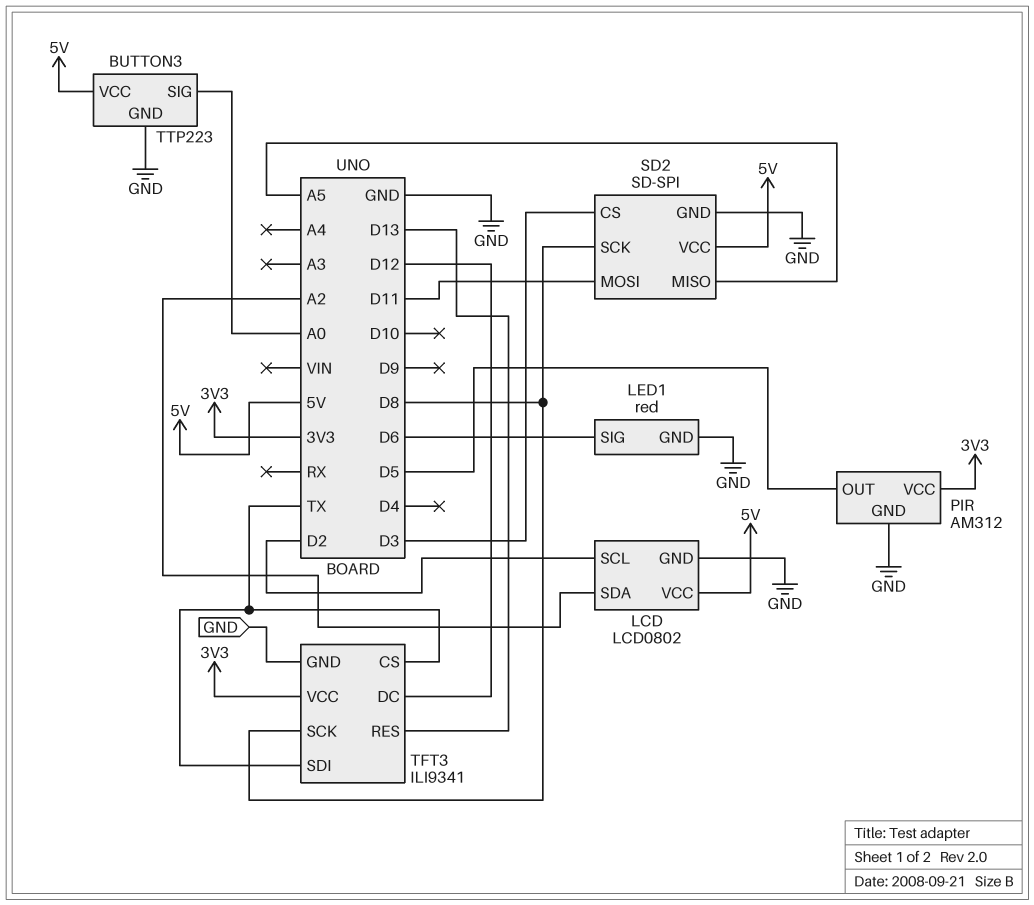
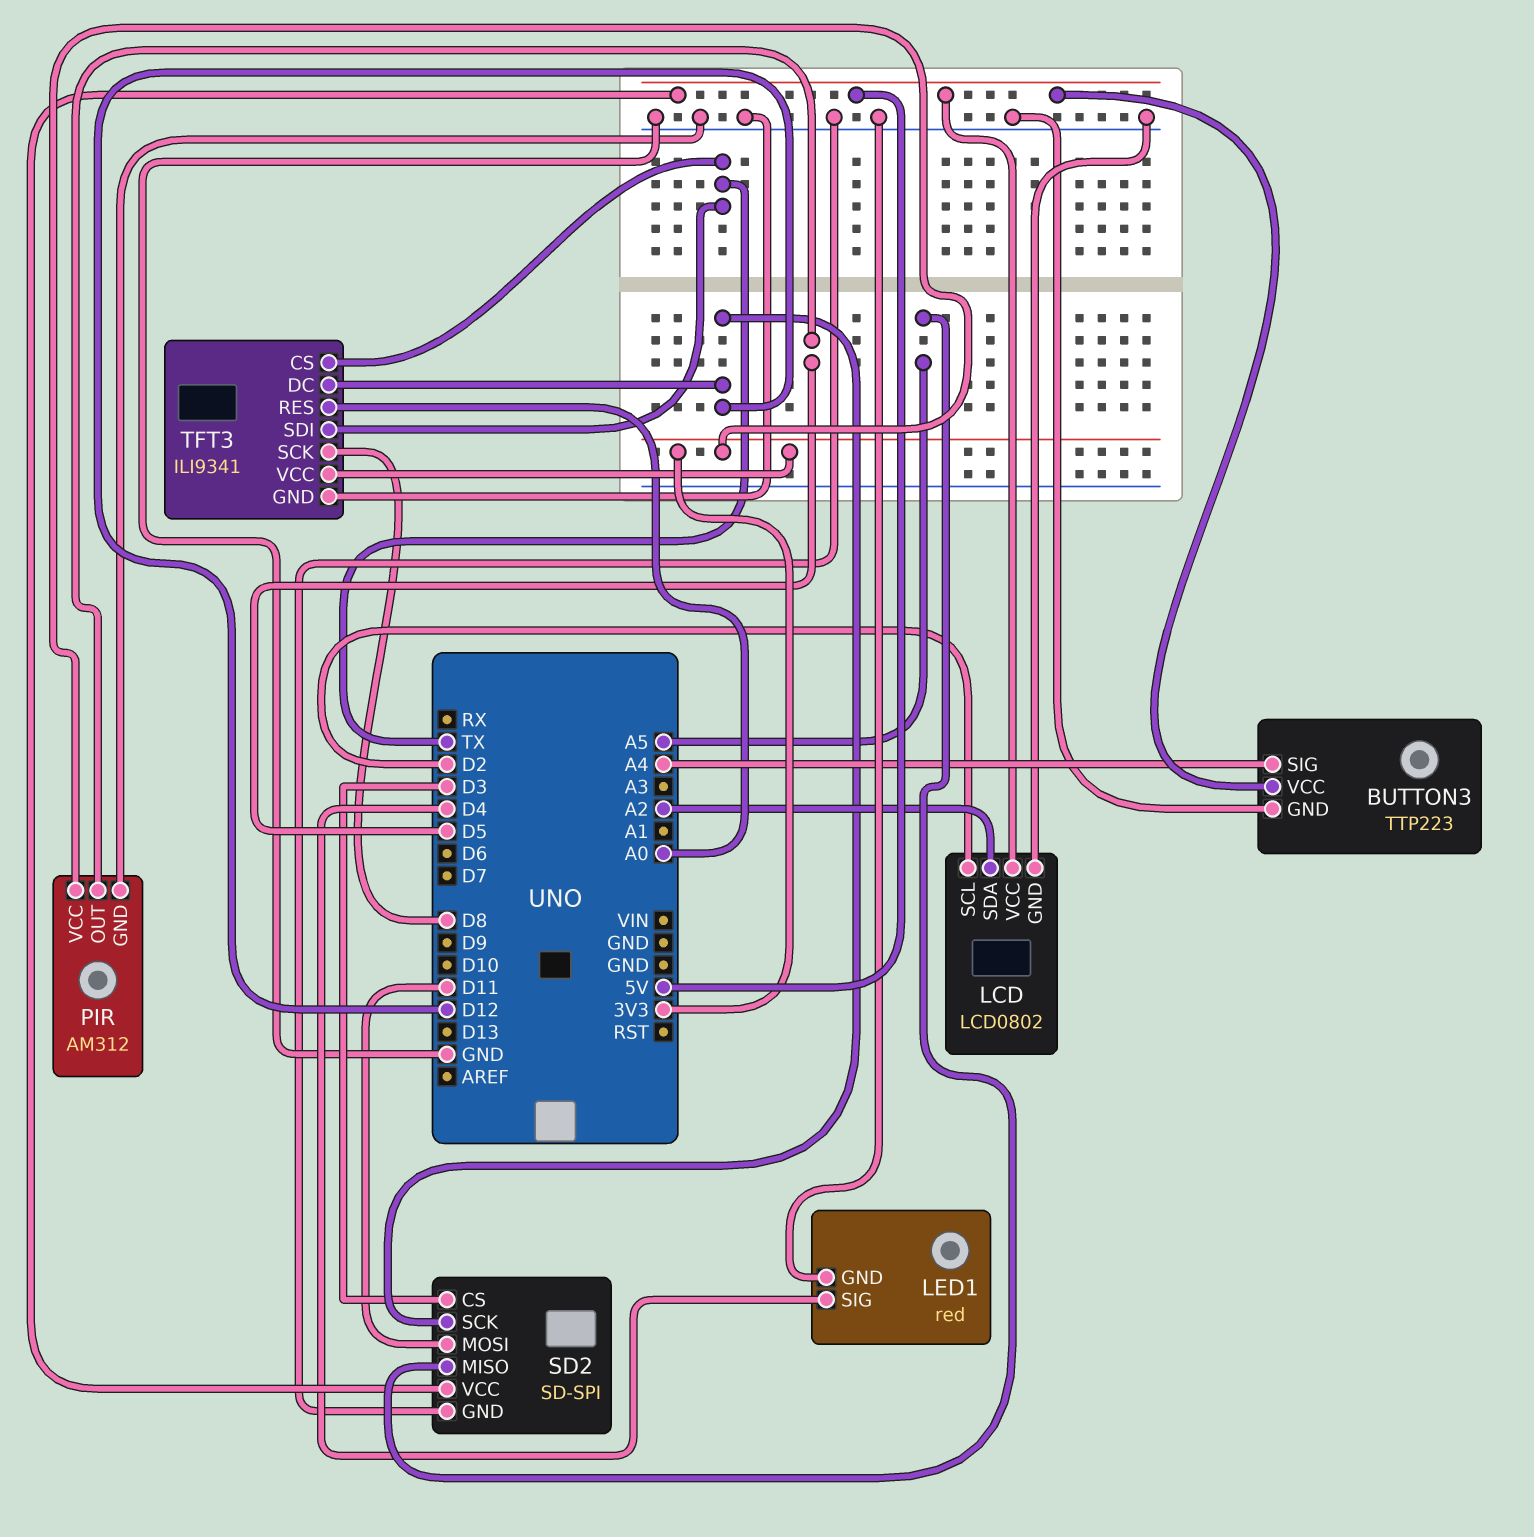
BUTTON3 pin SIG: A0 -> A4
LED1 pin SIG: D6 -> D4
SD2 pin SCK: D8 -> D12
TFT3 pin RES: D13 -> A0

